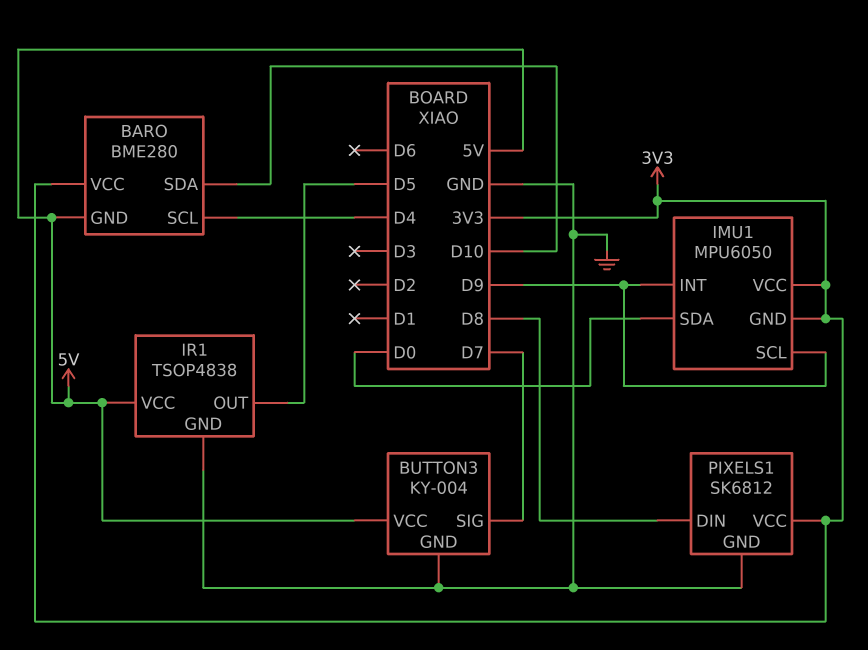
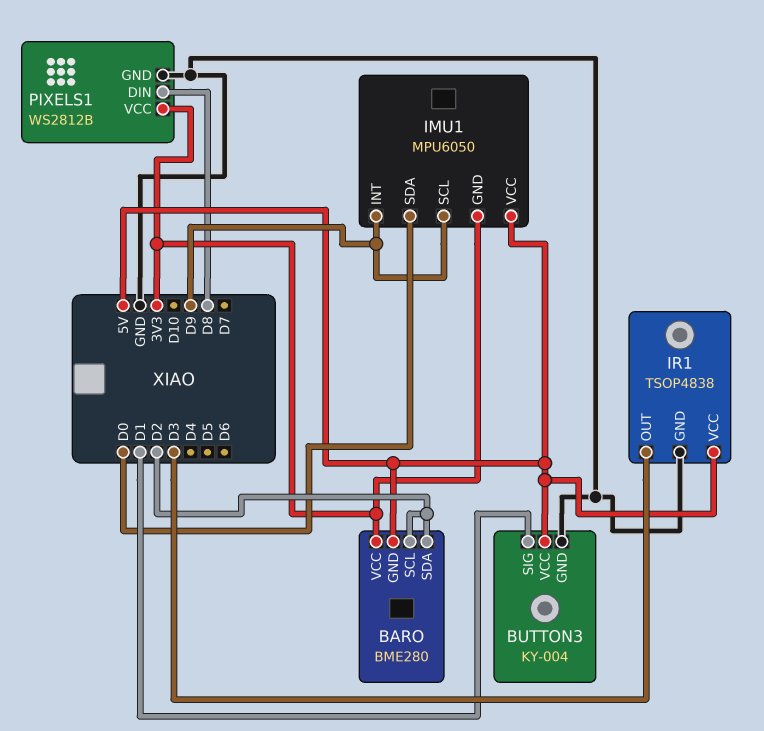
BARO pin SCL: D4 -> D2
BARO pin SDA: D10 -> D2
BUTTON3 pin SIG: D7 -> D1
IMU1 pin VCC: 3V3 -> 5V
IR1 pin OUT: D5 -> D3
PIXELS1: SK6812 -> WS2812B

